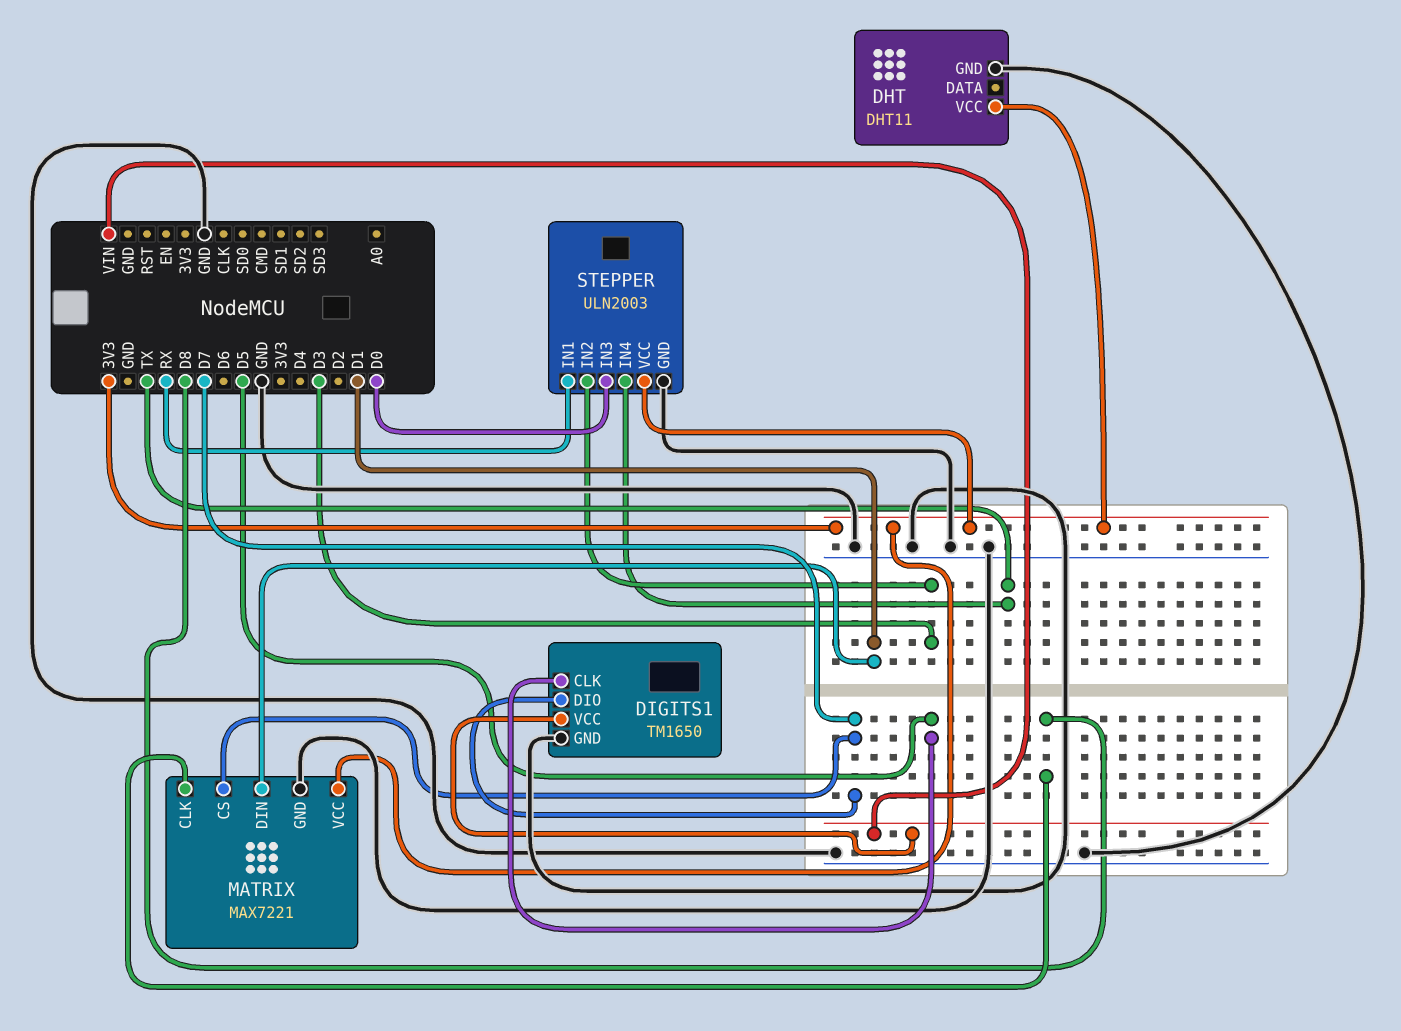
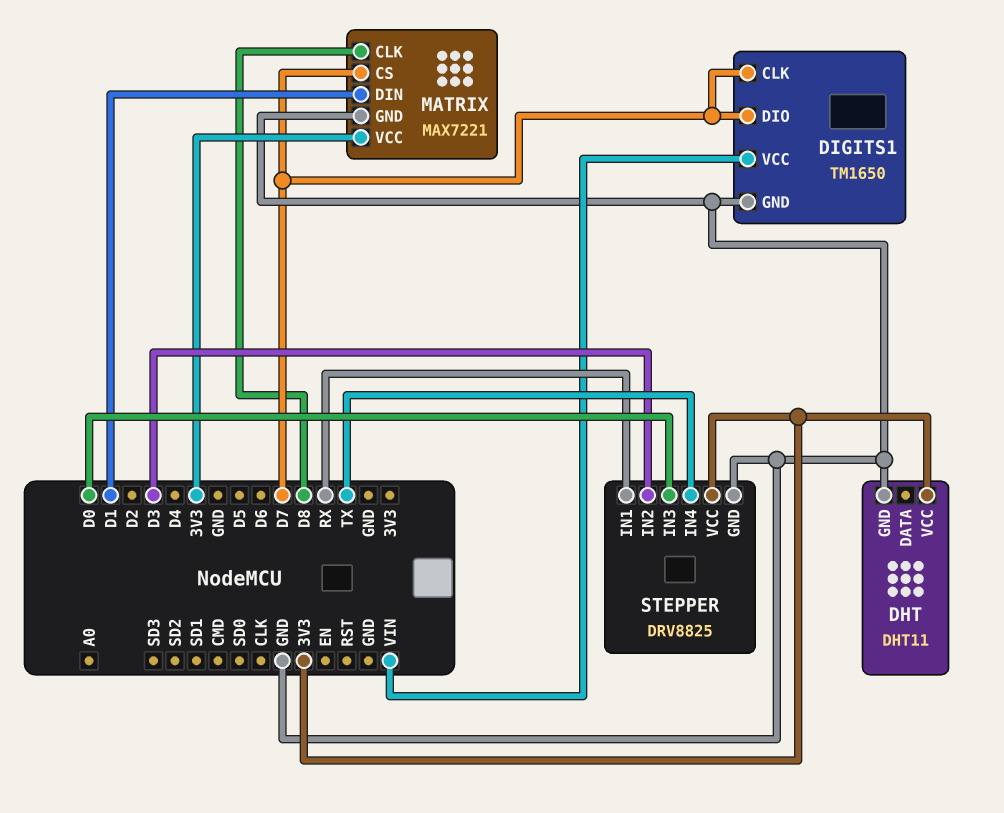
DIGITS1 pin CLK: D5 -> D7
STEPPER: ULN2003 -> DRV8825

